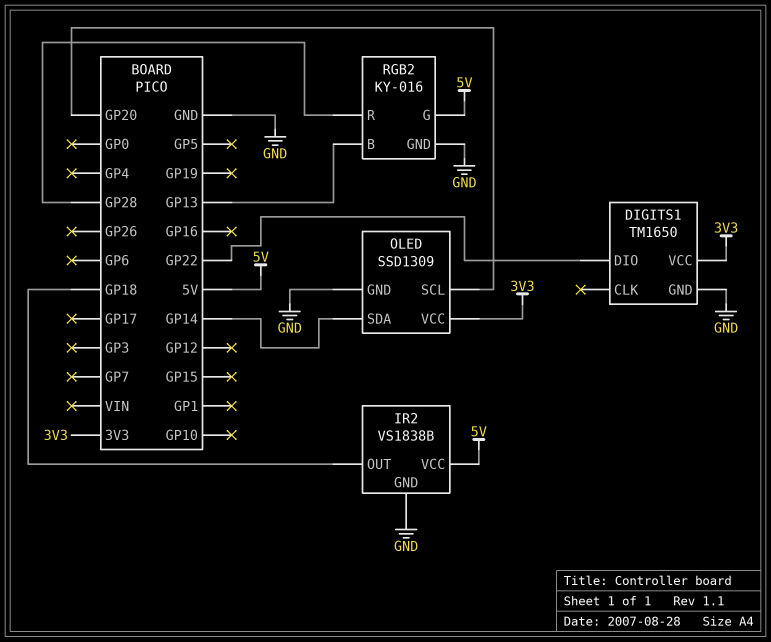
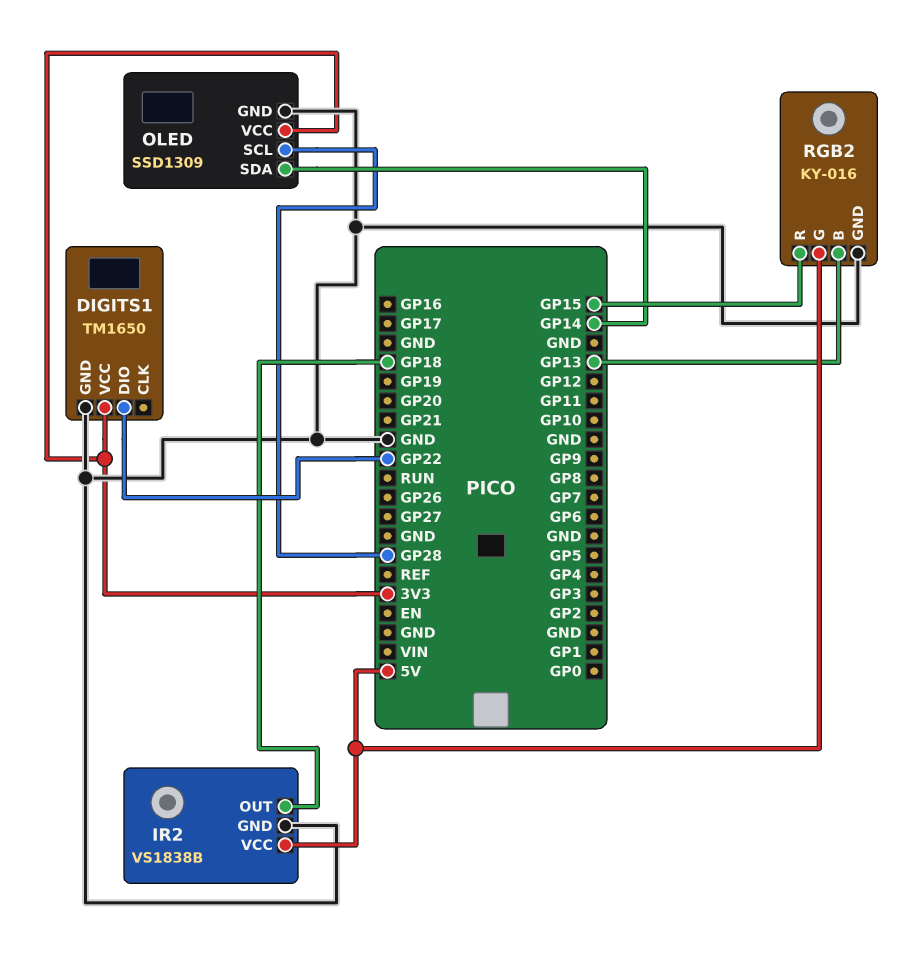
OLED pin SCL: GP20 -> GP28
RGB2 pin R: GP28 -> GP15

